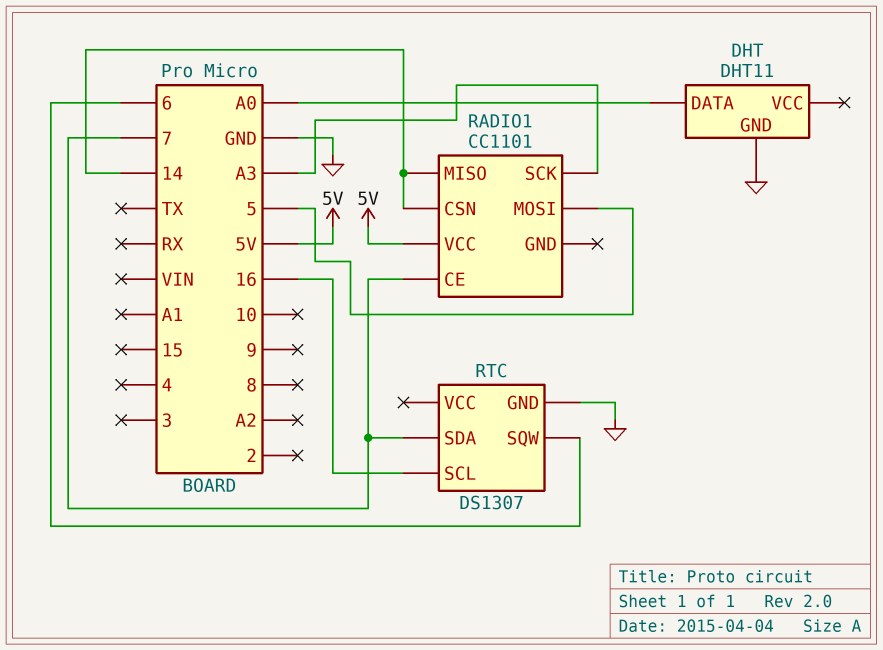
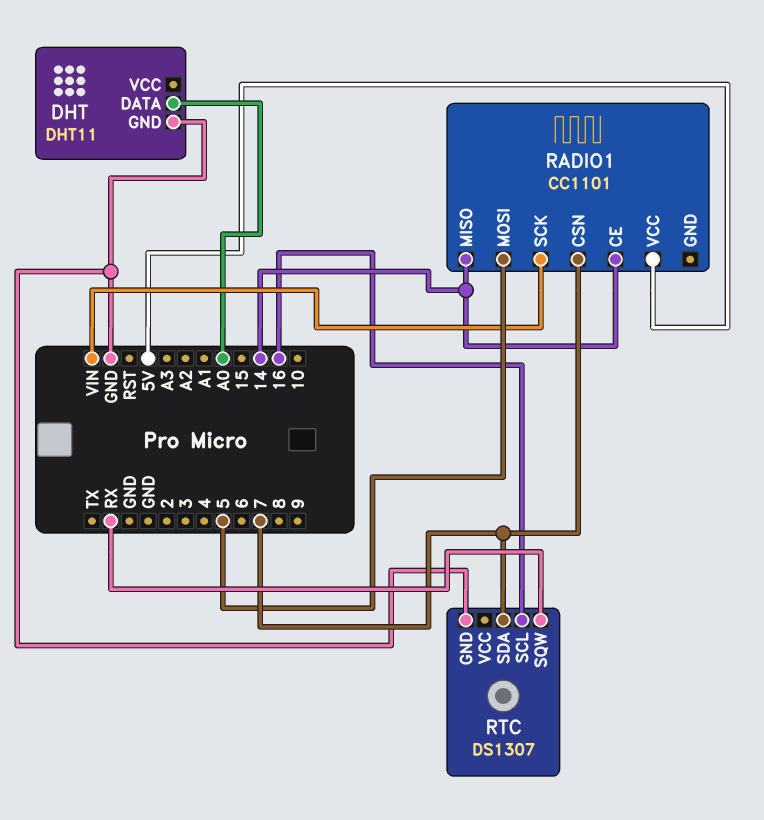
RADIO1 pin CE: 7 -> 14
RADIO1 pin CSN: 14 -> 7
RADIO1 pin SCK: A3 -> VIN
RTC pin SQW: 6 -> RX

